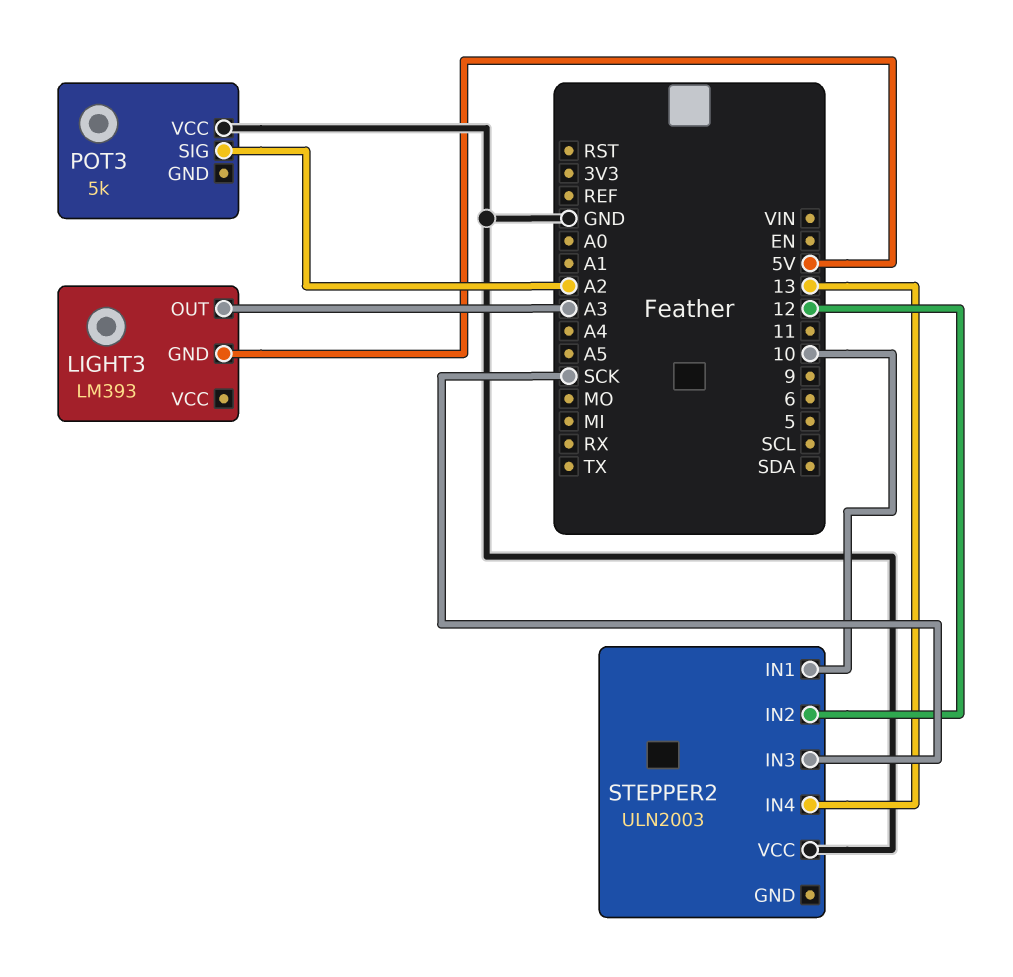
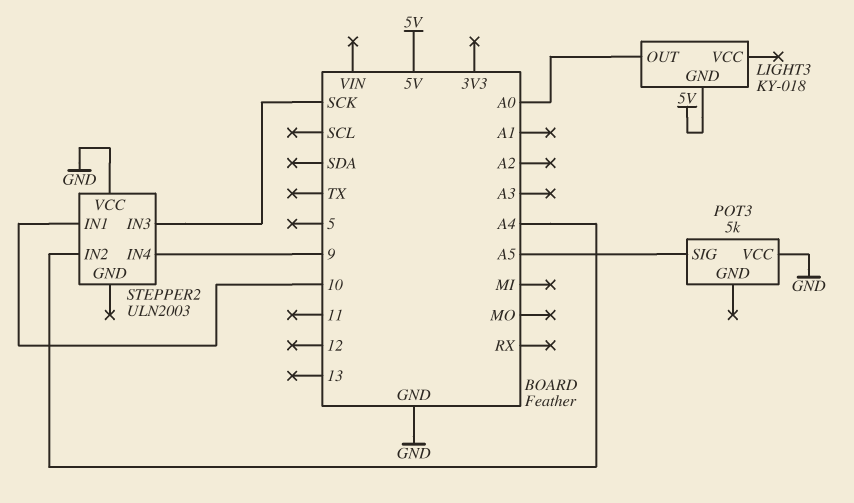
LIGHT3: LM393 -> KY-018
LIGHT3 pin OUT: A3 -> A0
POT3 pin SIG: A2 -> A5
STEPPER2 pin IN2: 12 -> A4
STEPPER2 pin IN4: 13 -> 9

